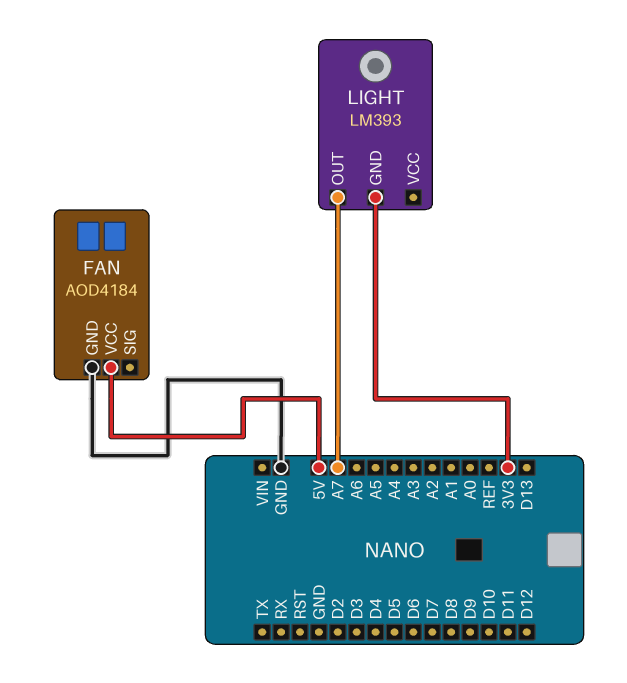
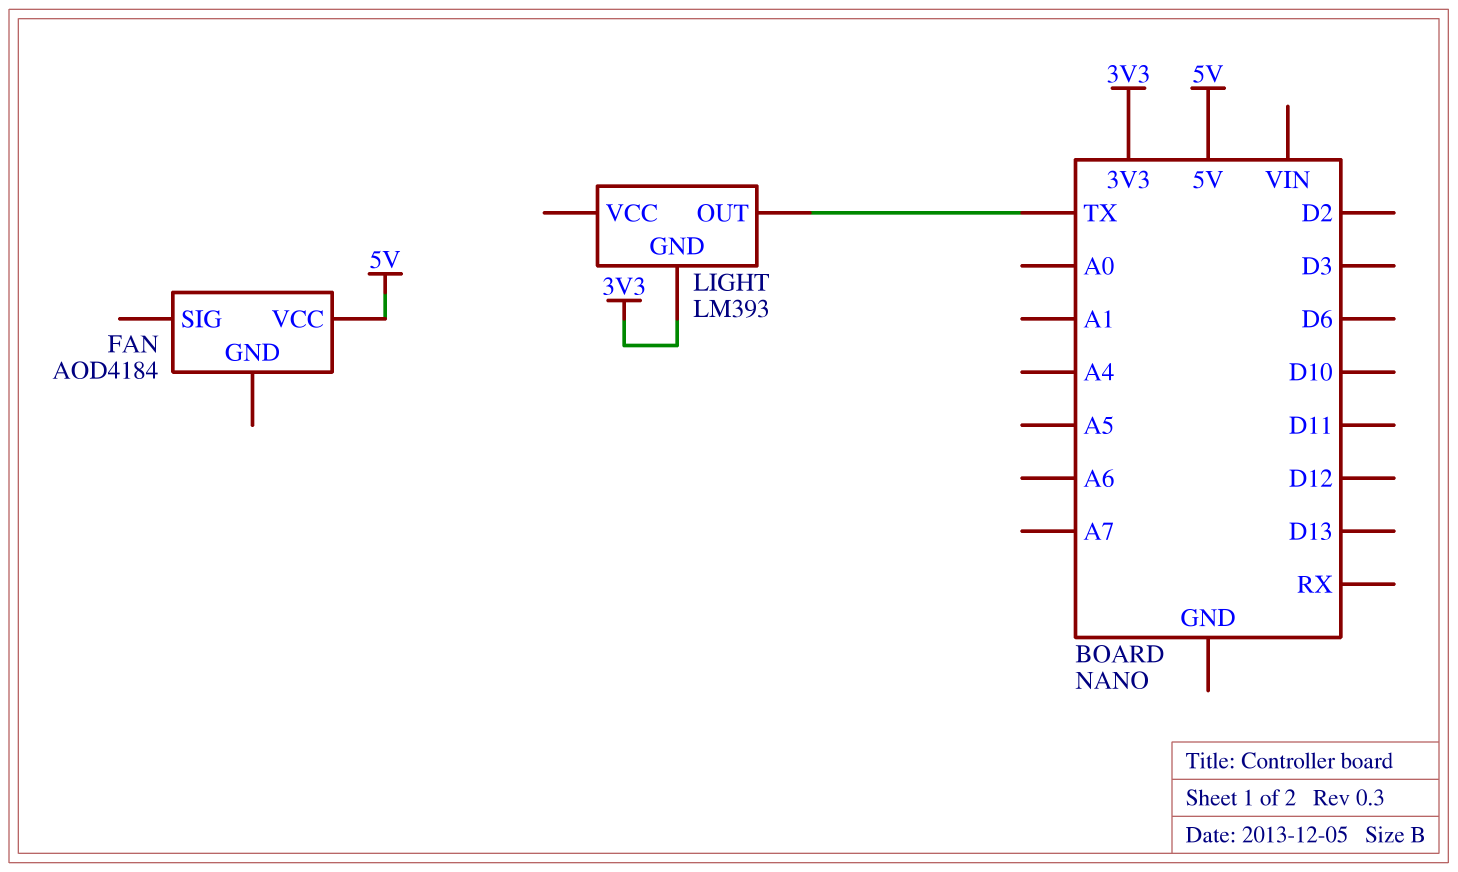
FAN pin GND: GND -> none
LIGHT pin OUT: A7 -> TX

